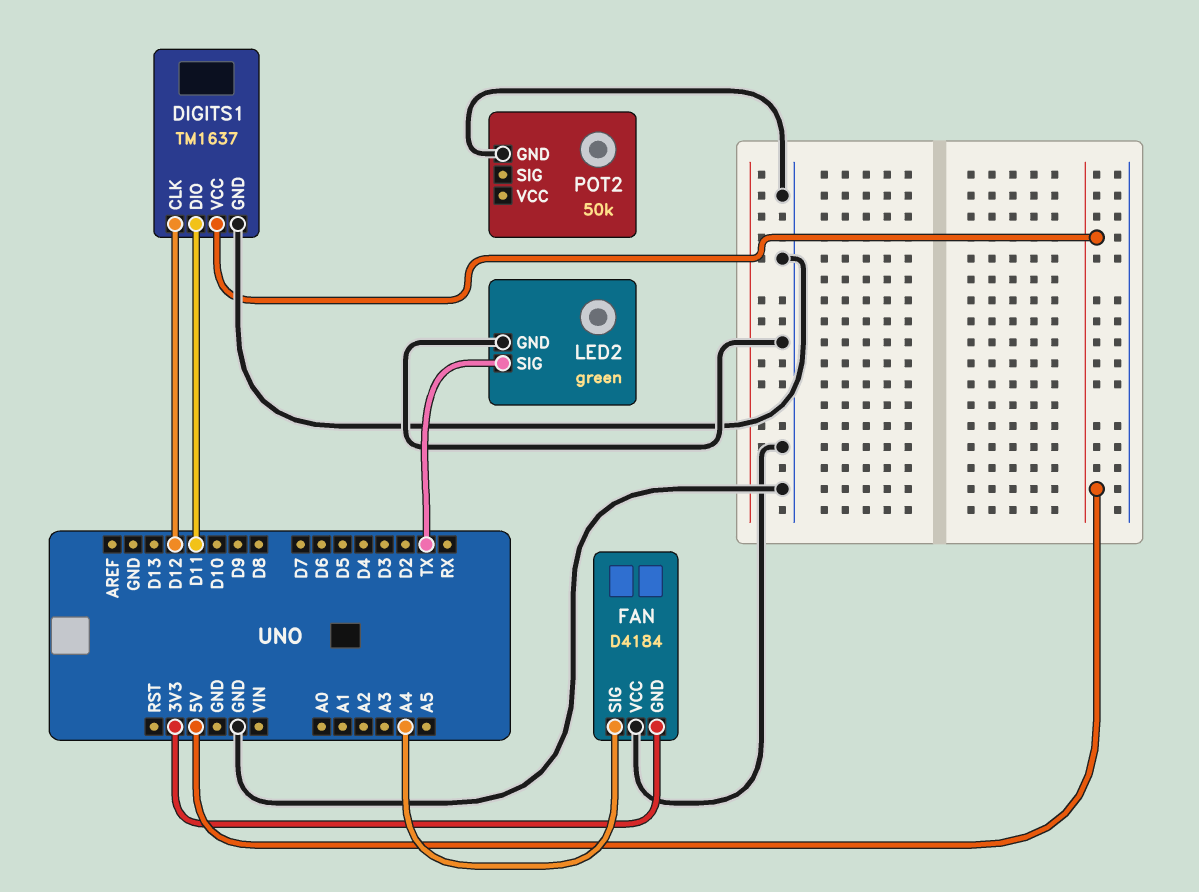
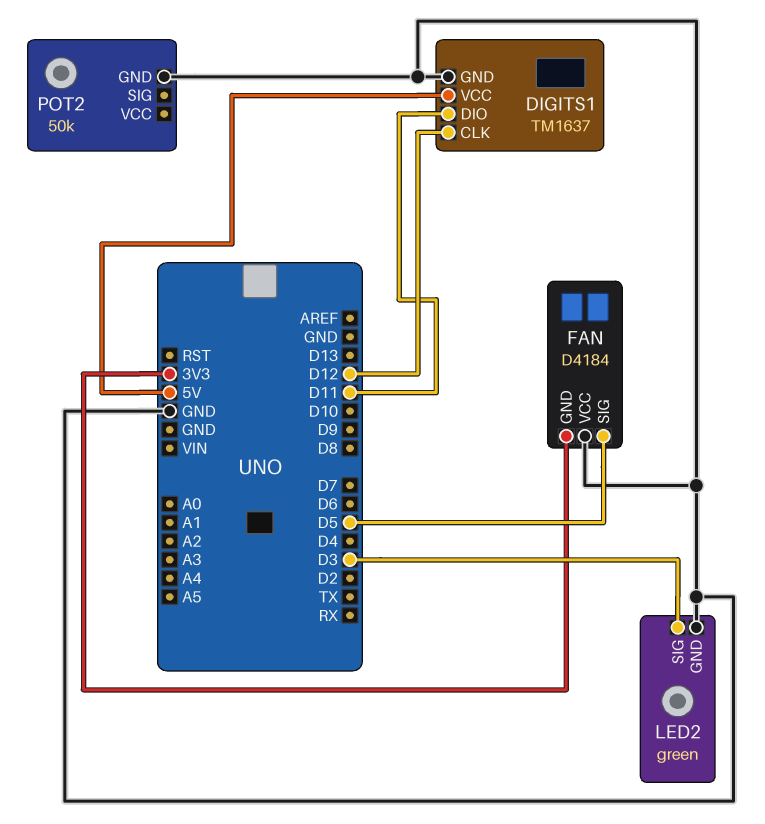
FAN pin SIG: A4 -> D5
LED2 pin SIG: TX -> D3

